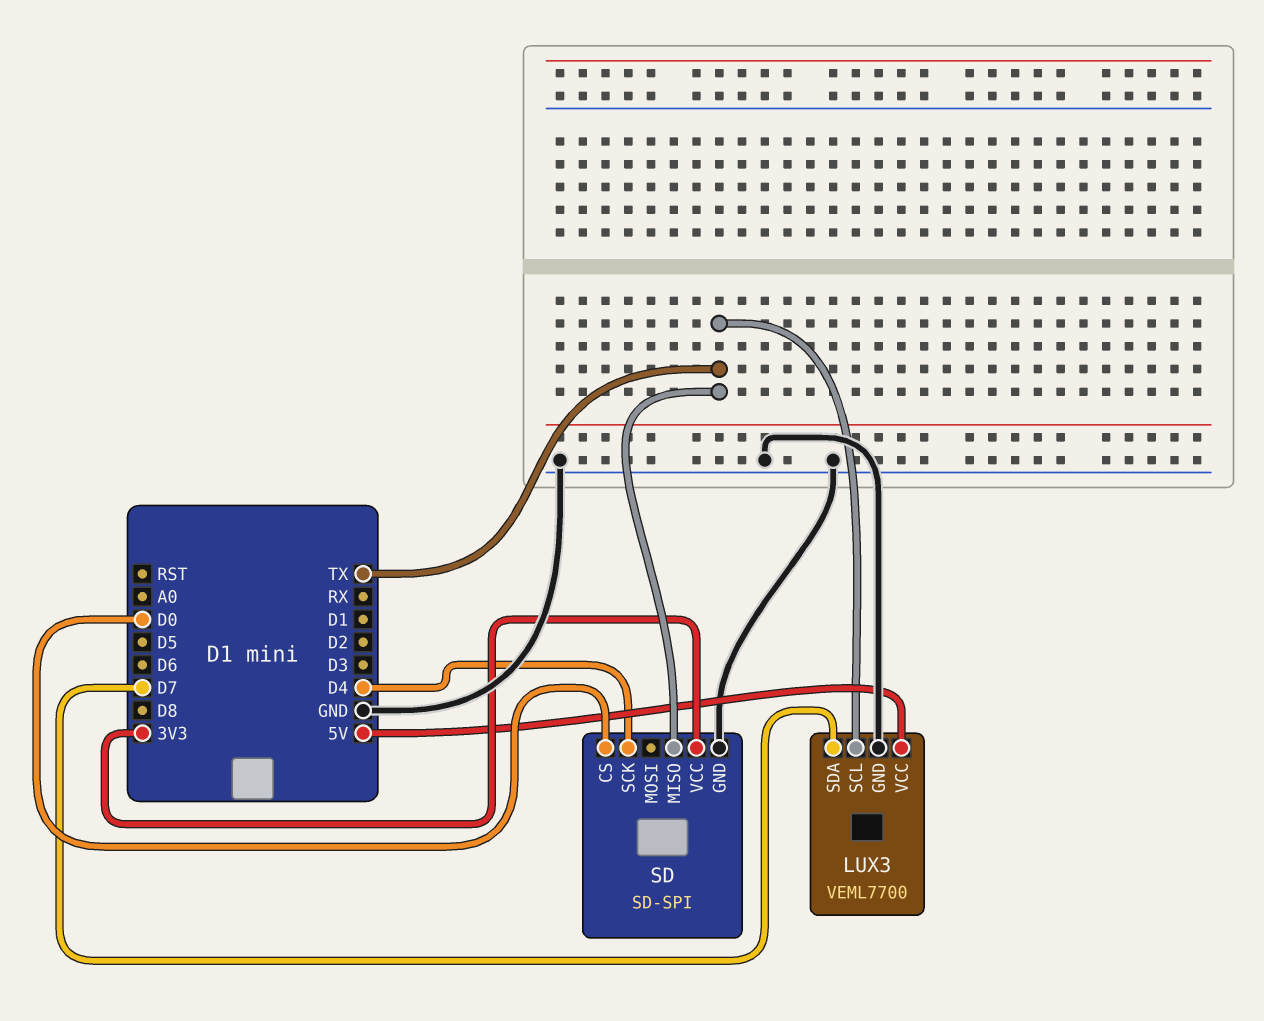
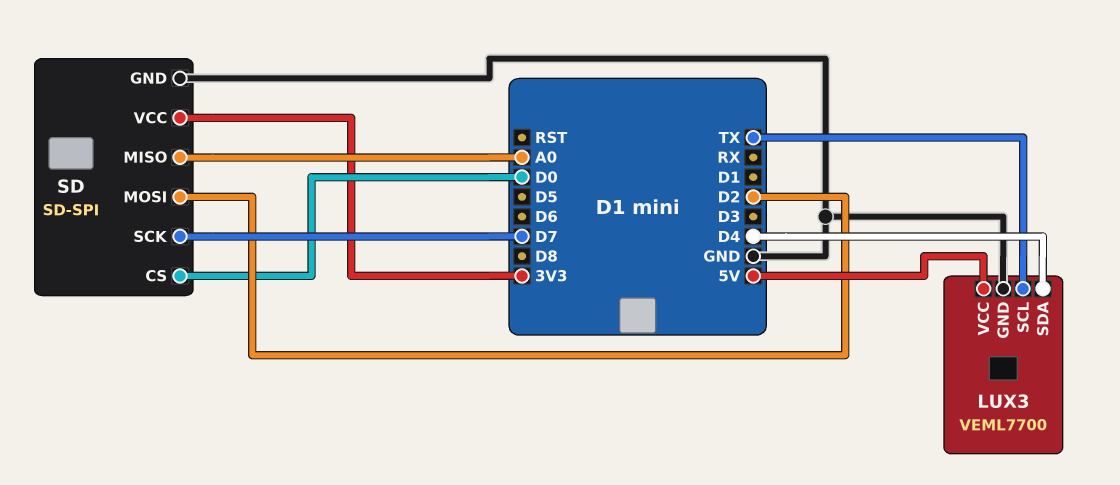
LUX3 pin SDA: D7 -> D4
SD pin MISO: TX -> A0
SD pin MOSI: none -> D2
SD pin SCK: D4 -> D7

